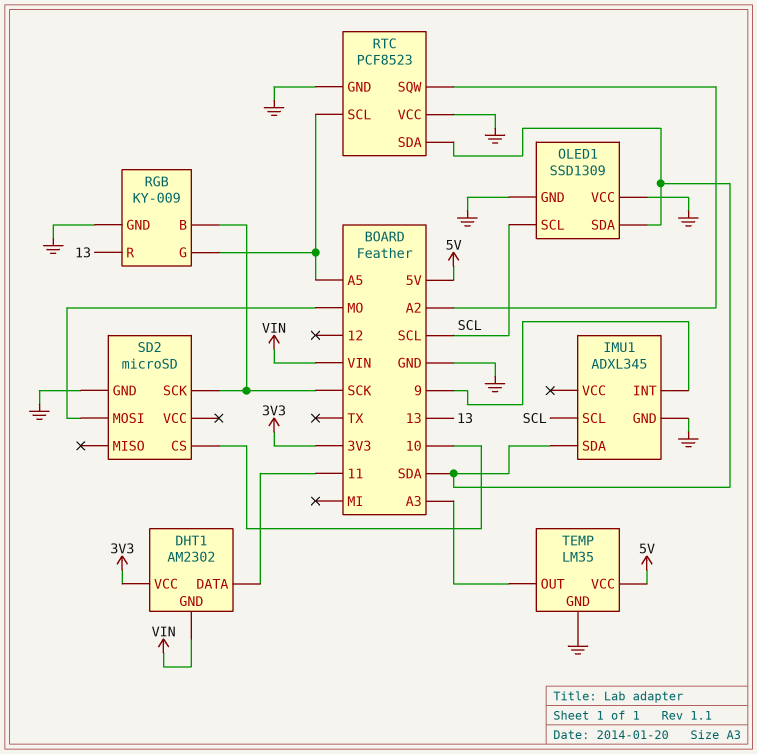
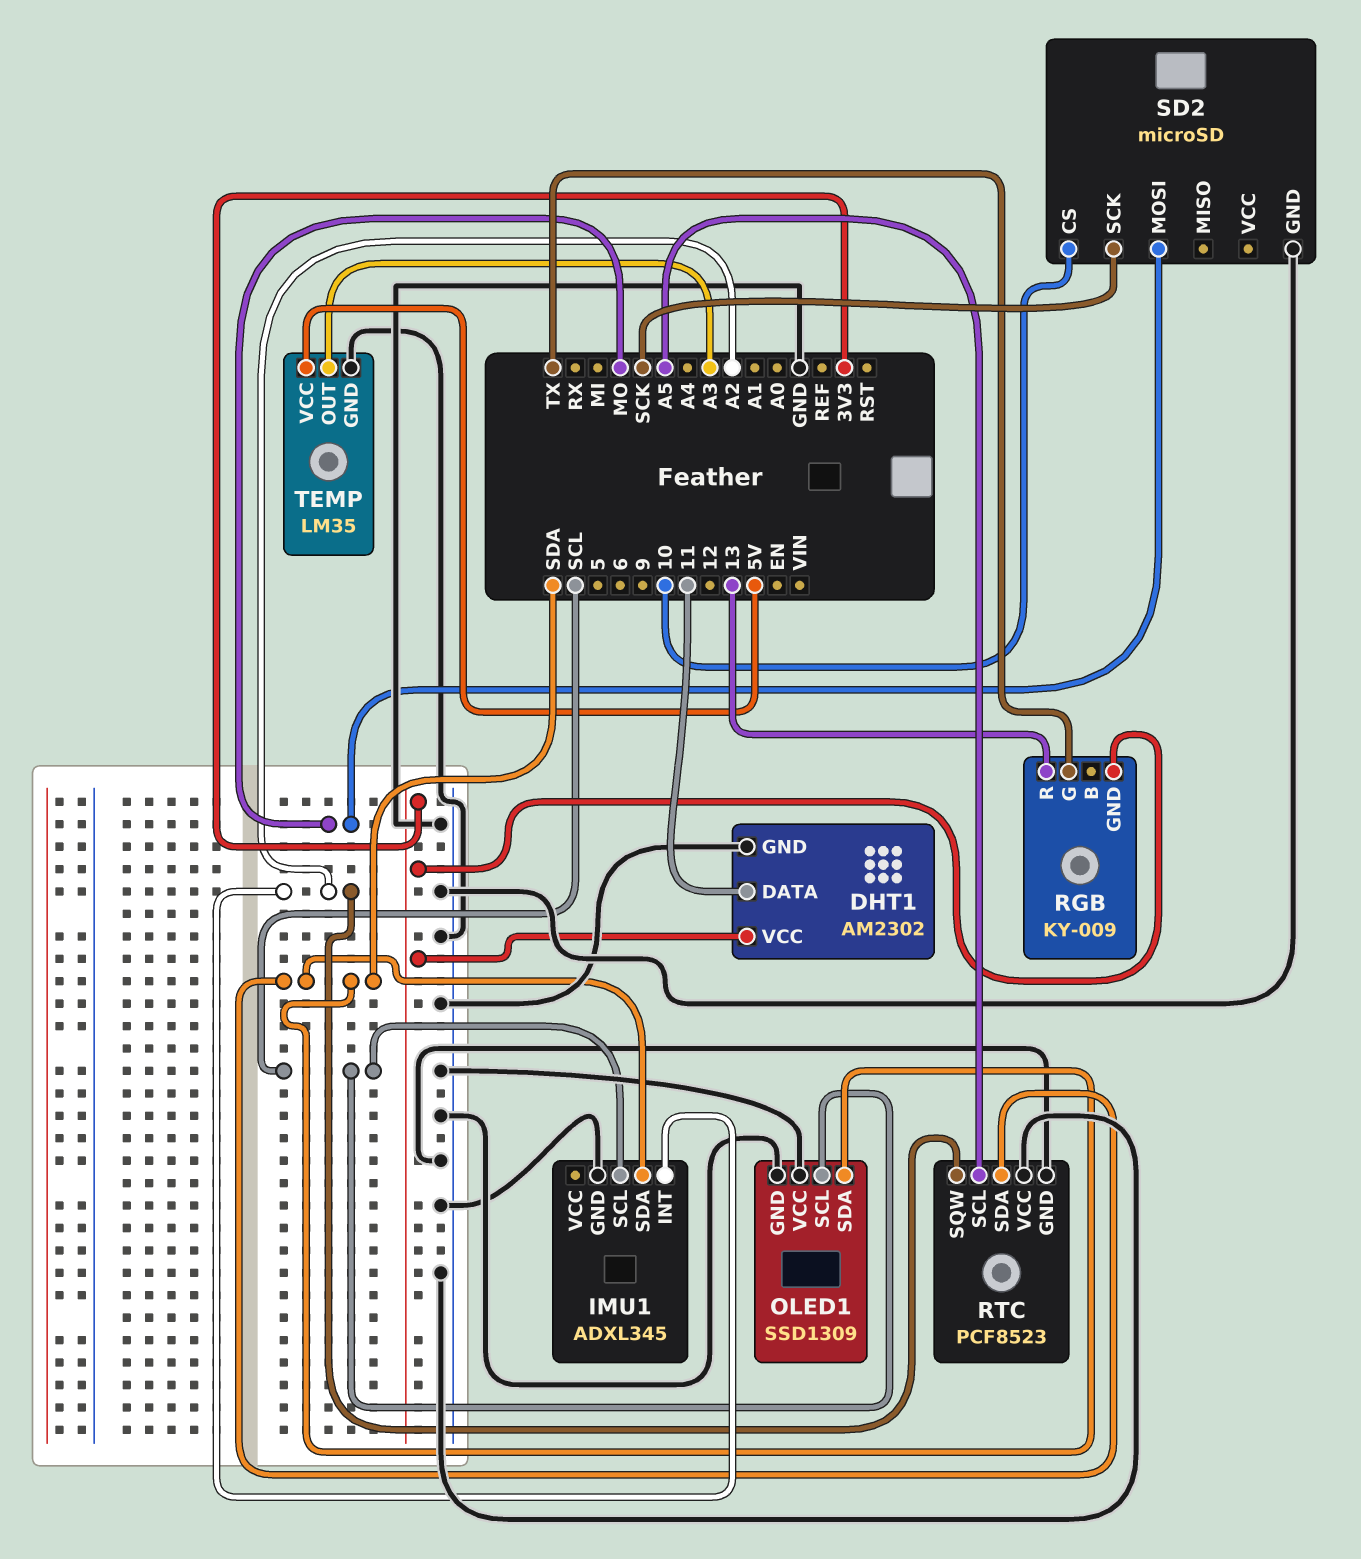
DHT1 pin GND: VIN -> GND
IMU1 pin INT: 9 -> A2
RGB pin B: SCK -> none
RGB pin G: A5 -> TX
RGB pin GND: GND -> 3V3

